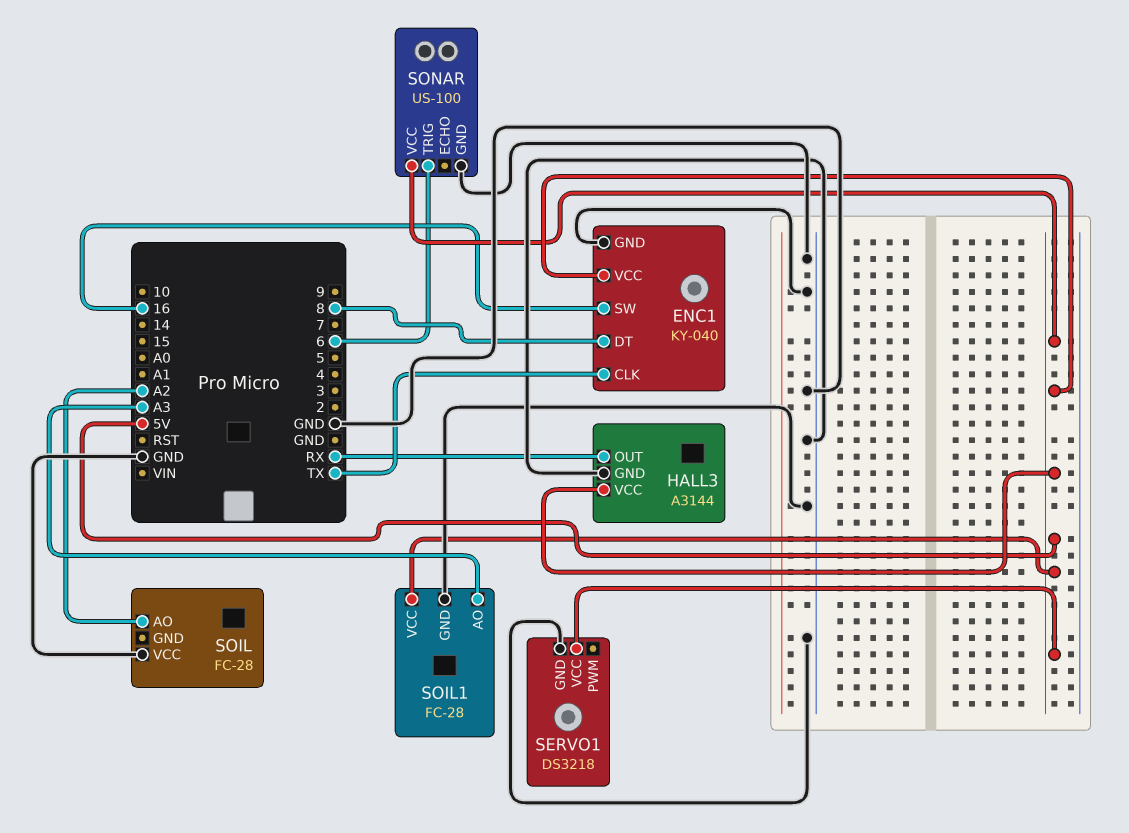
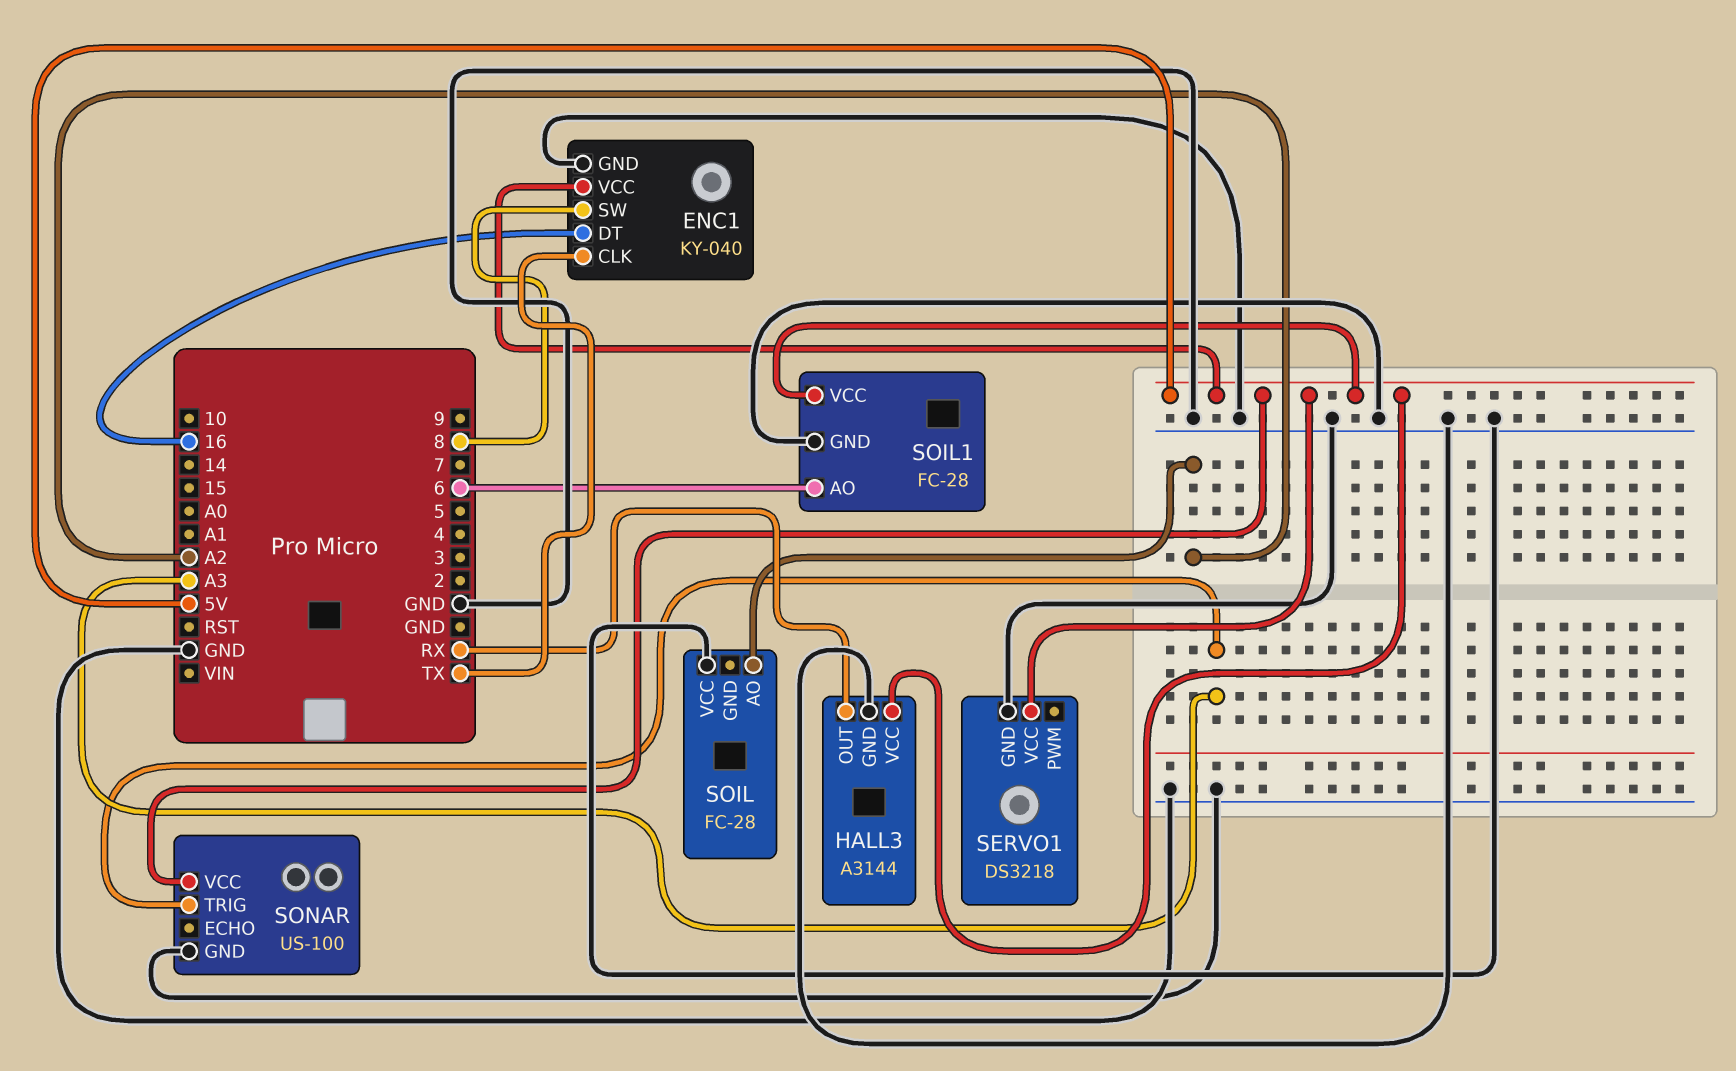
ENC1 pin DT: 8 -> 16
ENC1 pin SW: 16 -> 8
SOIL1 pin AO: A3 -> 6
SONAR pin TRIG: 6 -> A3

